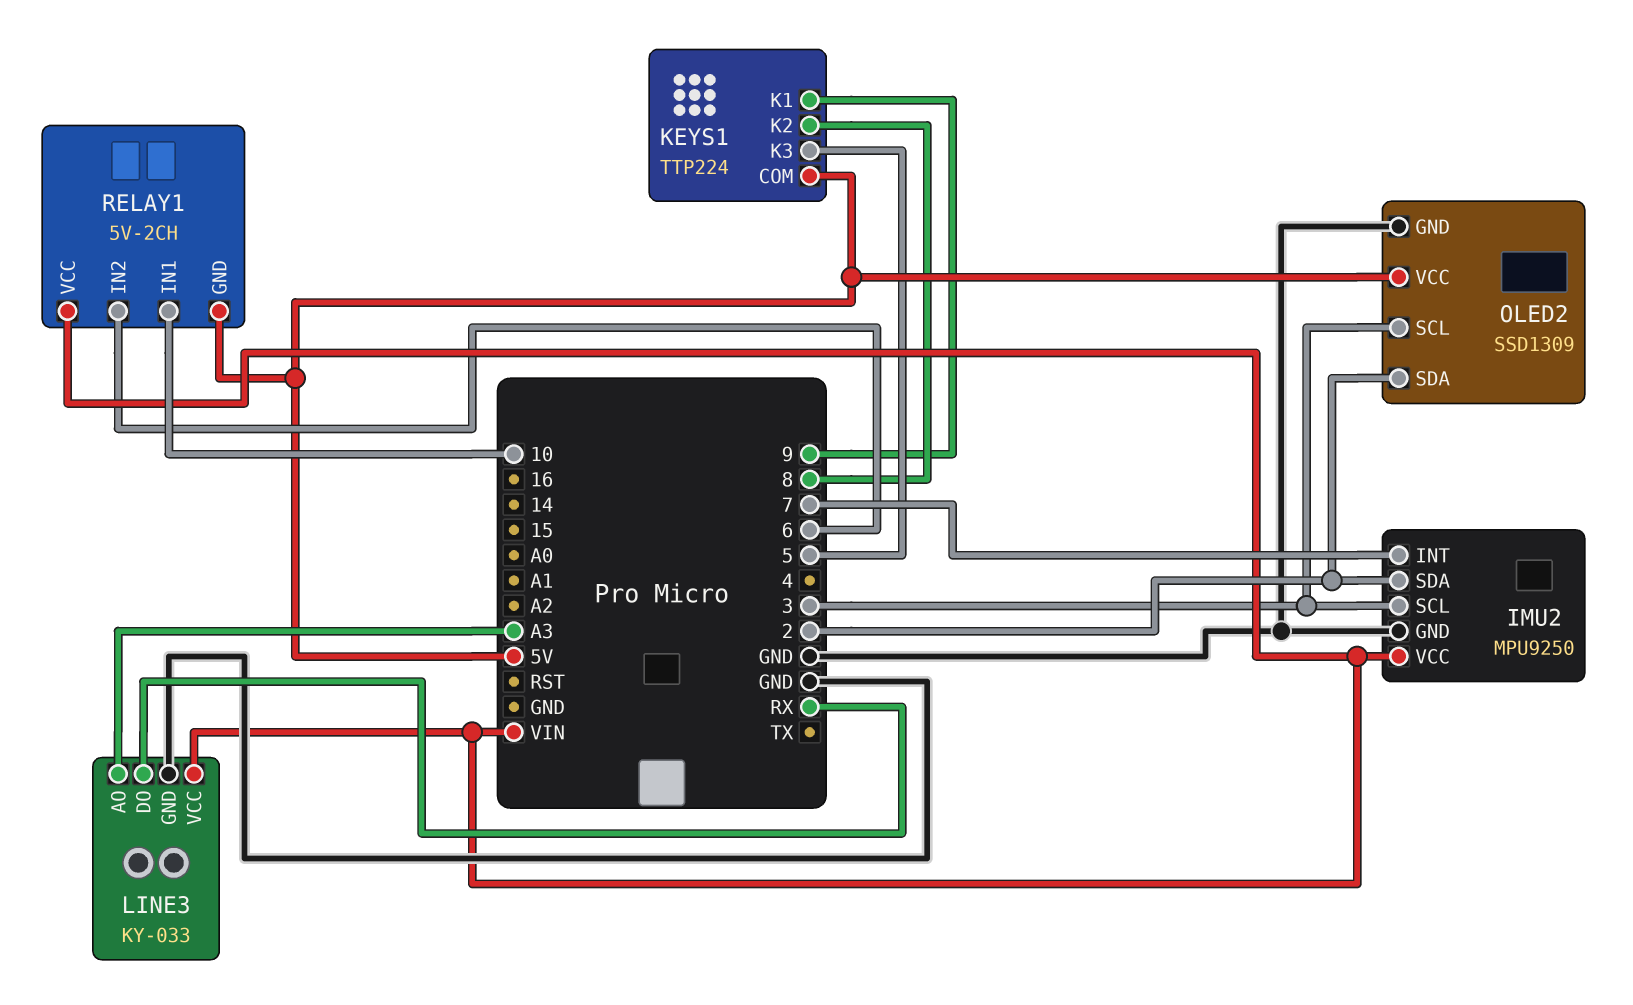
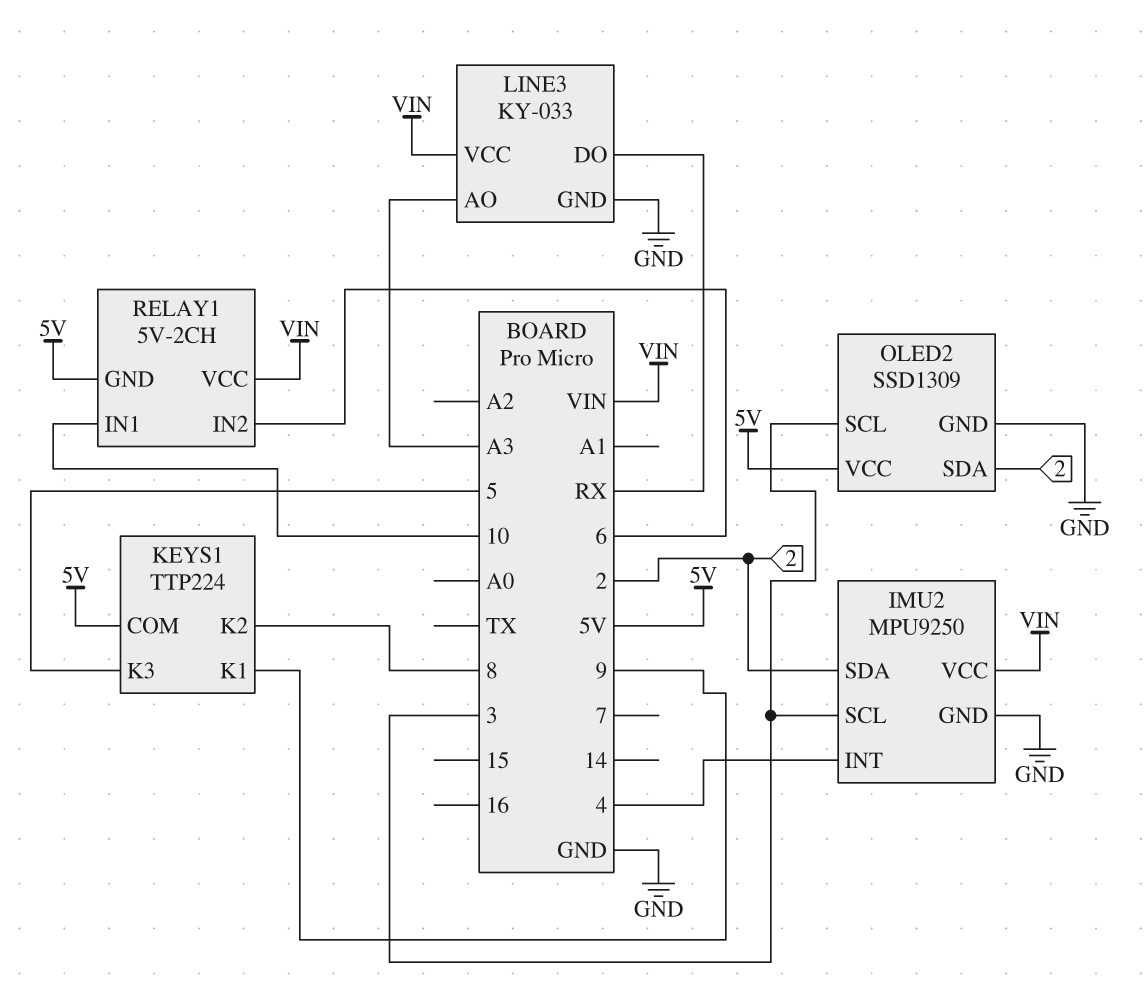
IMU2 pin INT: 7 -> 4

